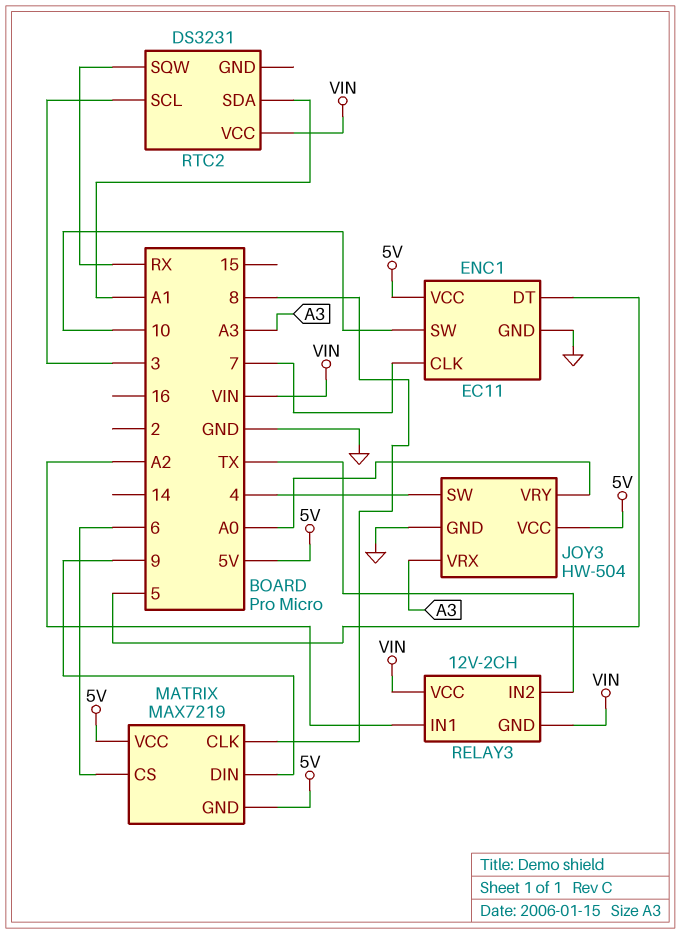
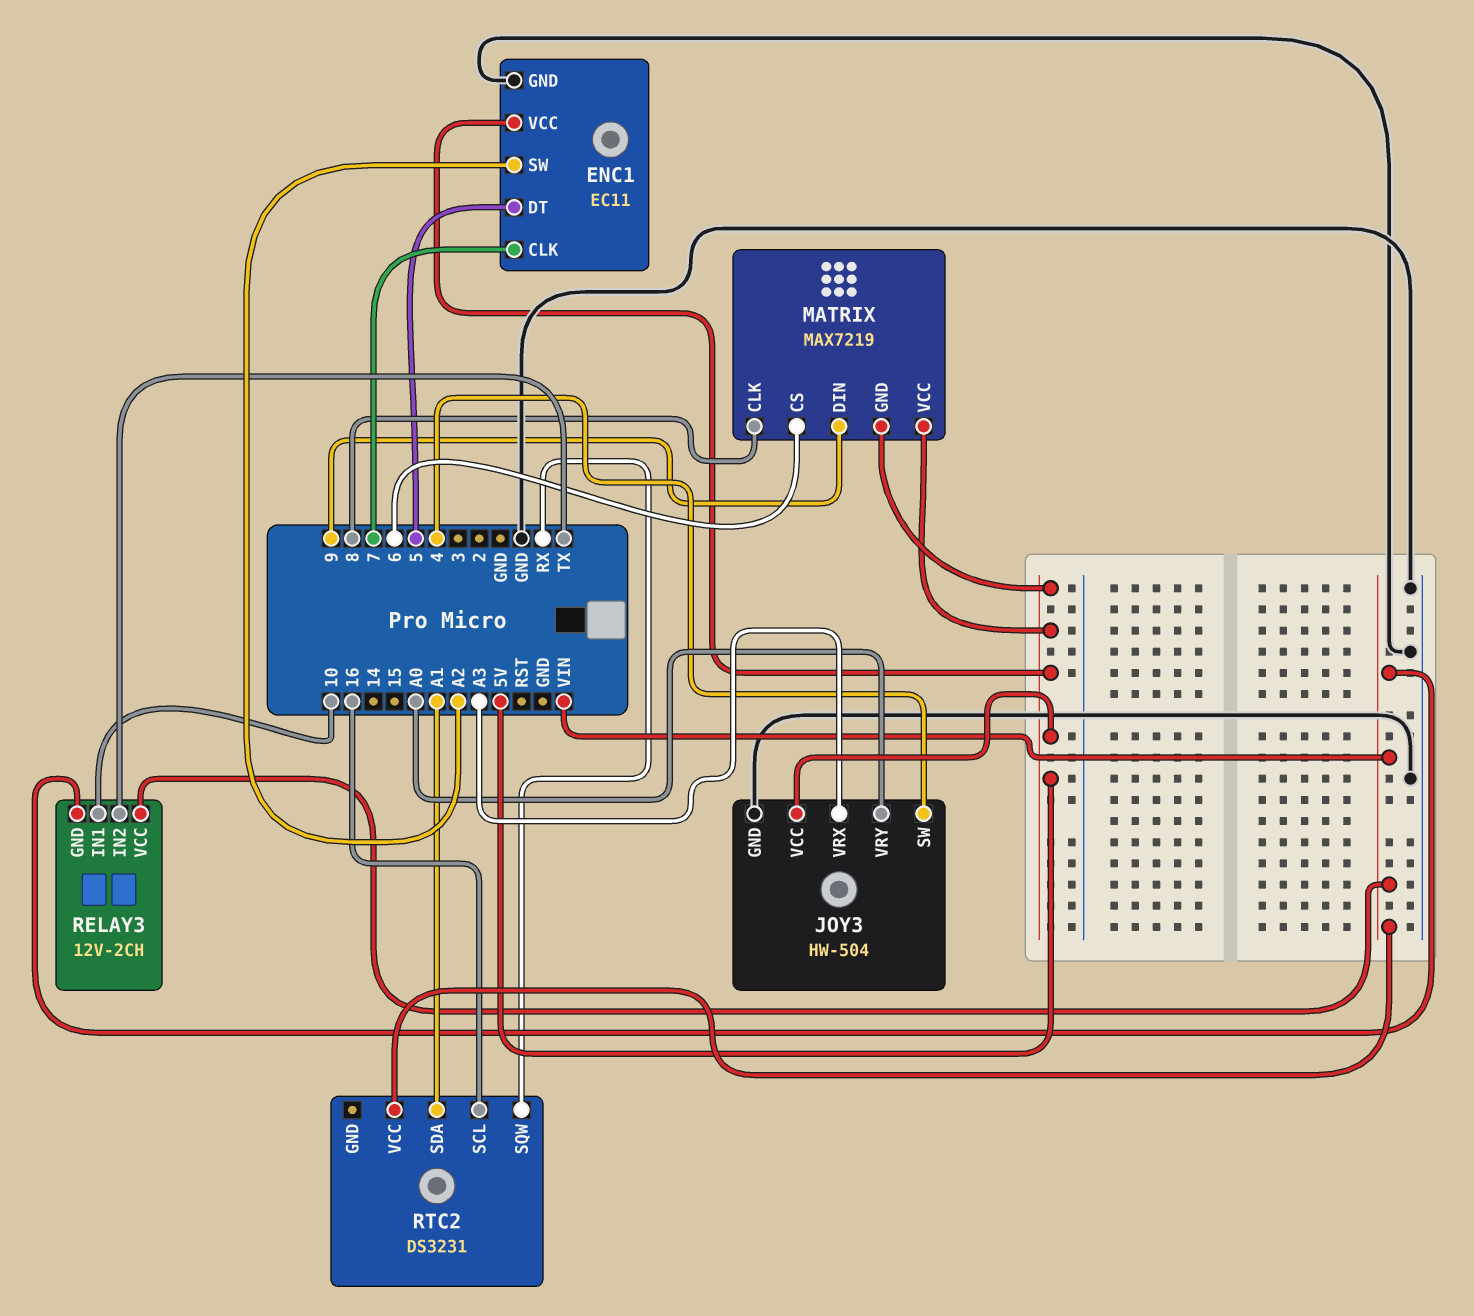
ENC1 pin SW: 10 -> A2
RELAY3 pin IN1: A2 -> 10
RTC2 pin SCL: 3 -> 16

